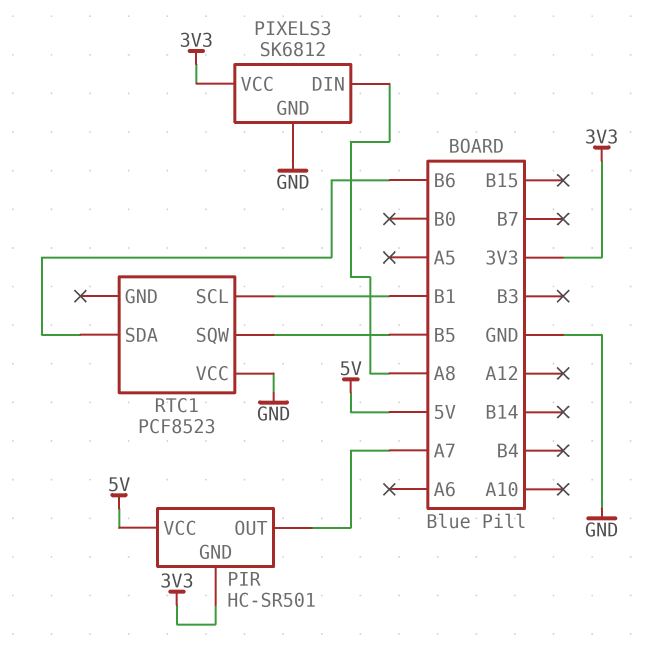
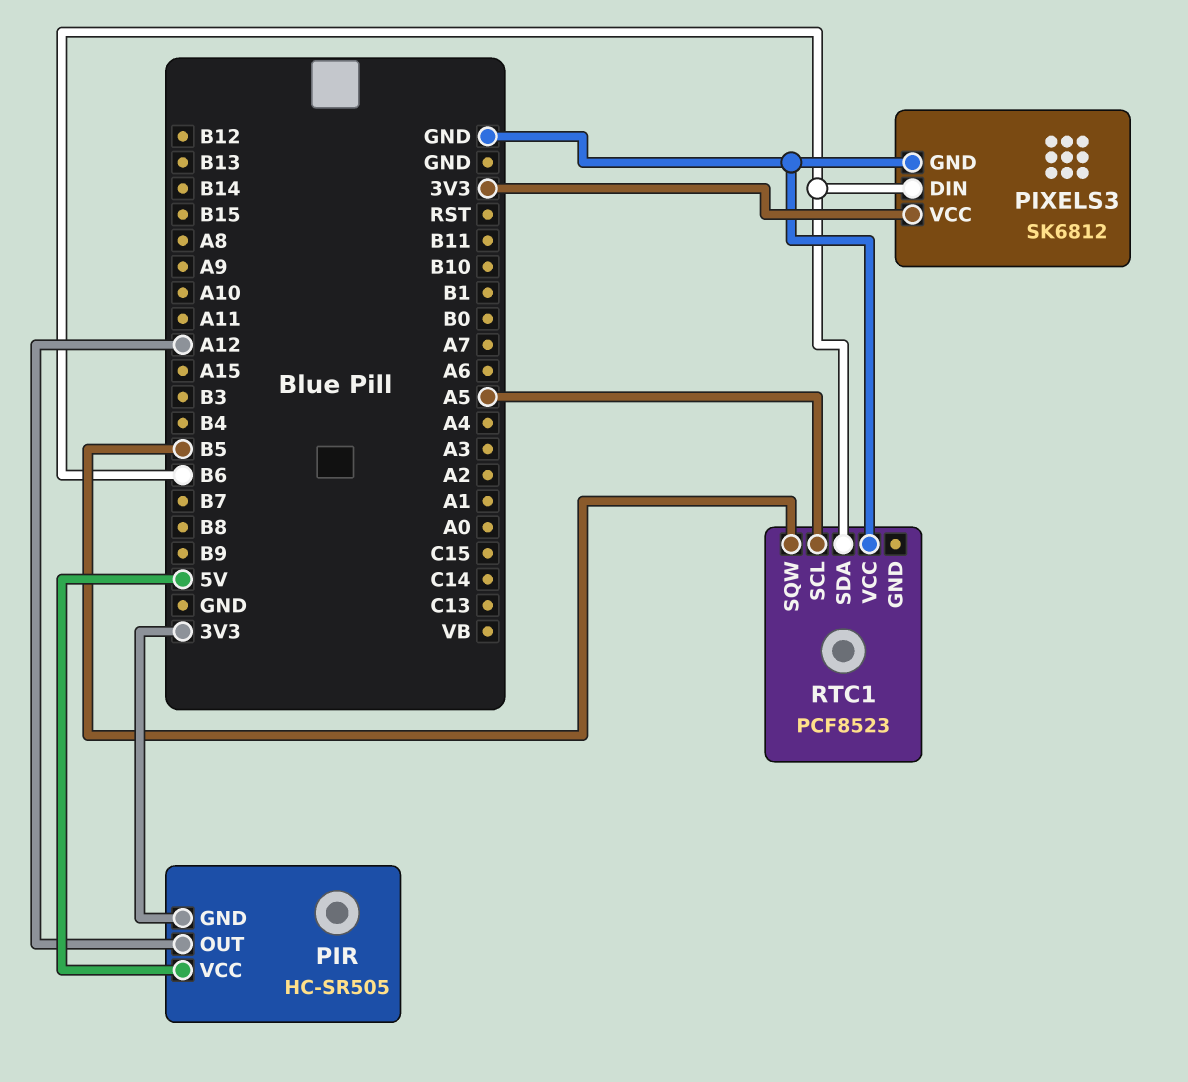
PIR: HC-SR501 -> HC-SR505
PIR pin OUT: A7 -> A12
PIXELS3 pin DIN: A8 -> B6
RTC1 pin SCL: B1 -> A5

